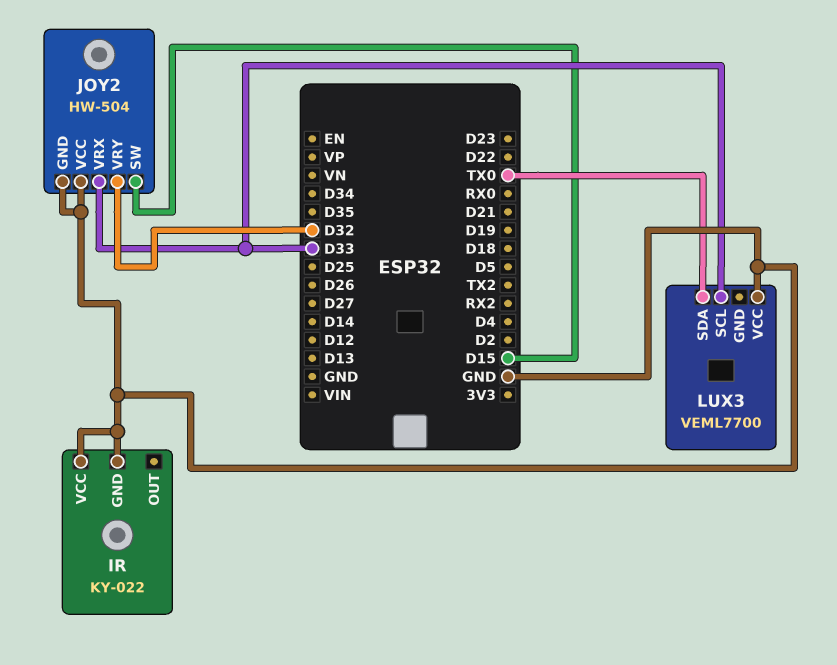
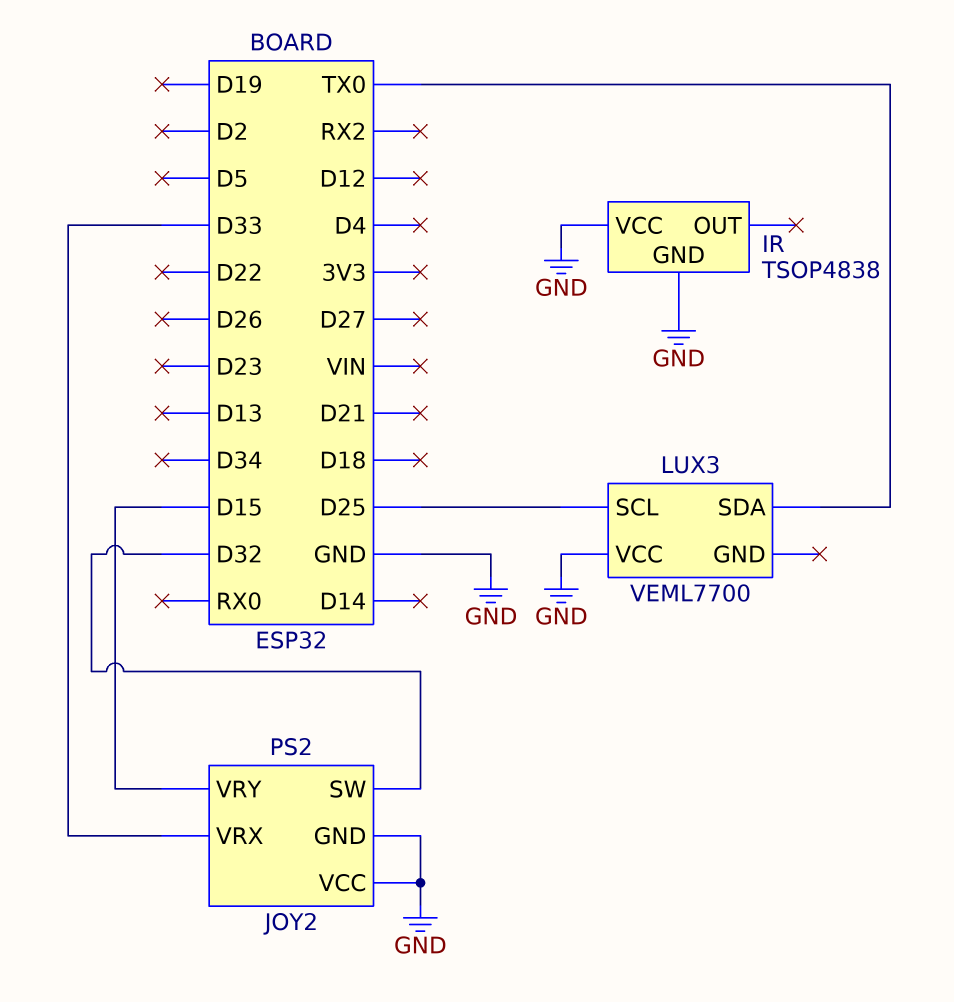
IR: KY-022 -> TSOP4838
JOY2: HW-504 -> PS2
JOY2 pin SW: D15 -> D32
JOY2 pin VRY: D32 -> D15
LUX3 pin SCL: D33 -> D25

